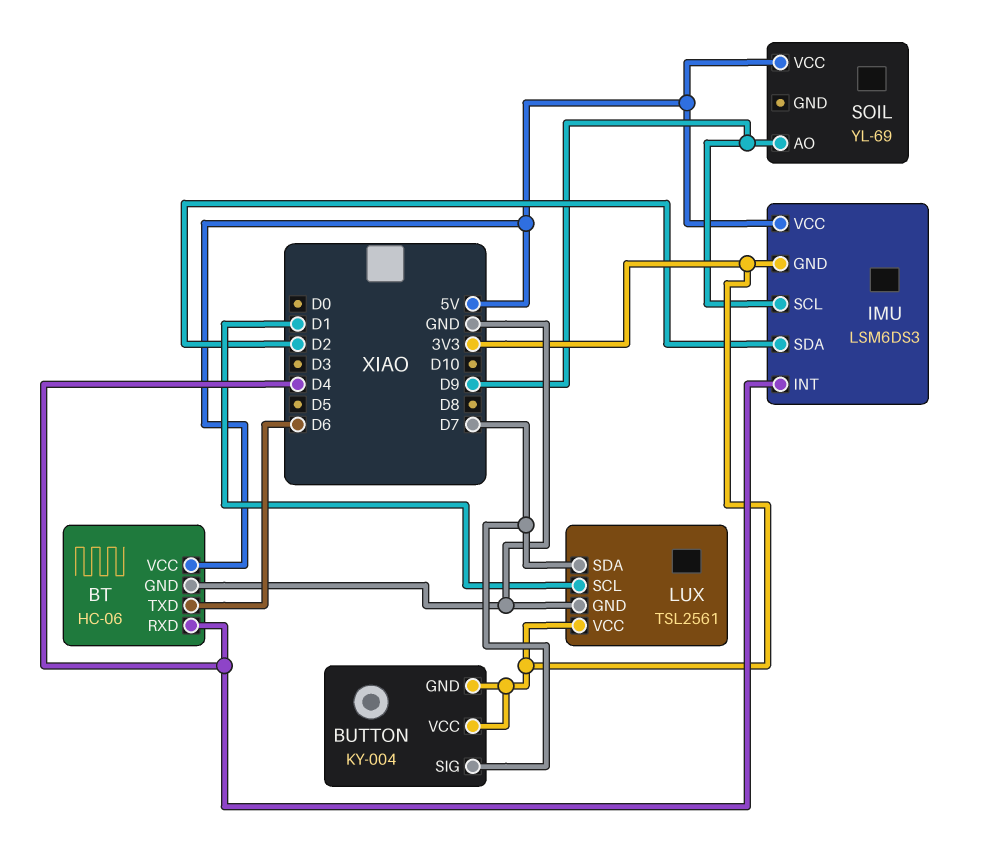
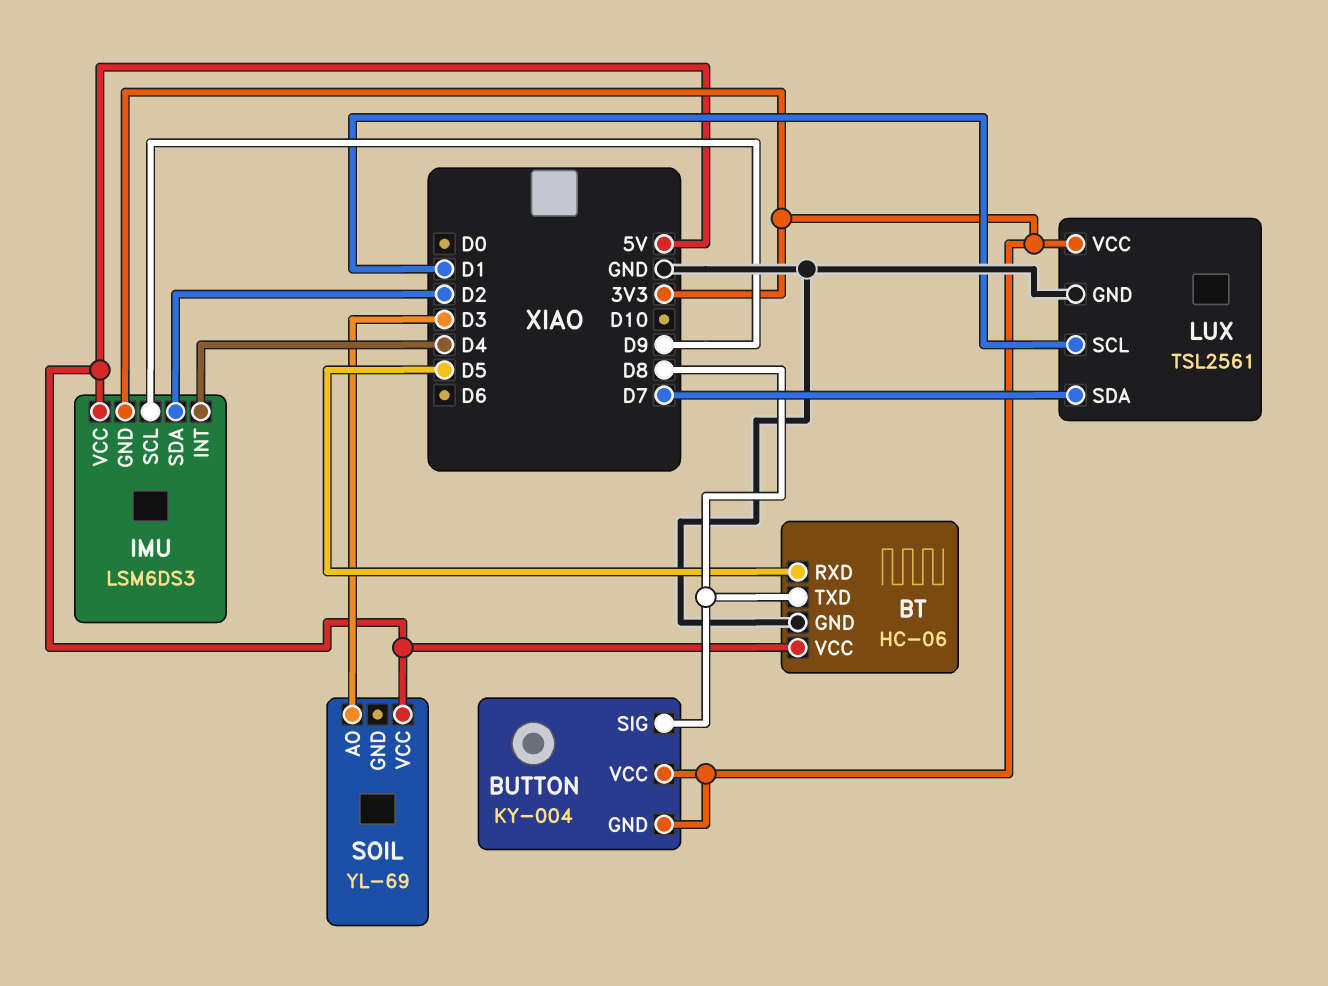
BT pin RXD: D4 -> D5
BT pin TXD: D6 -> D8
BUTTON pin SIG: D7 -> D8
SOIL pin AO: D9 -> D3

